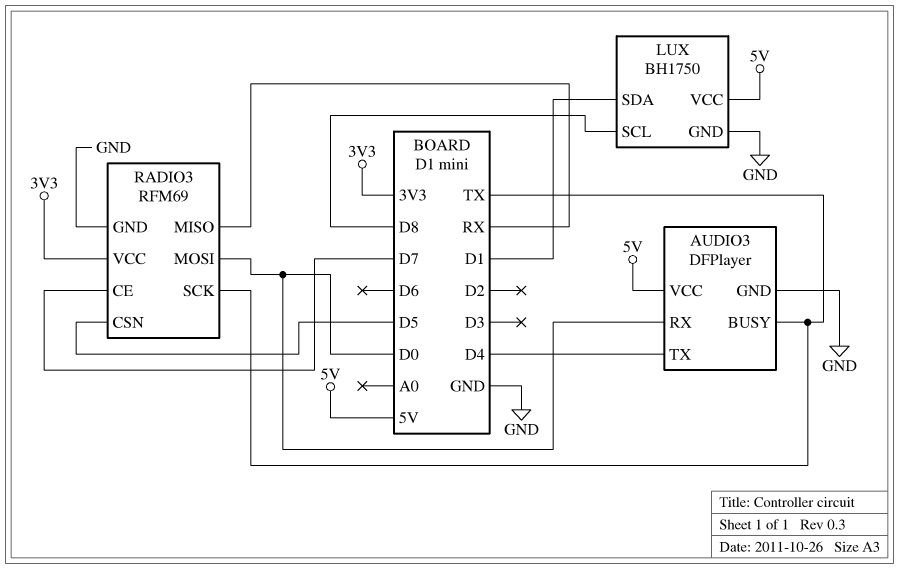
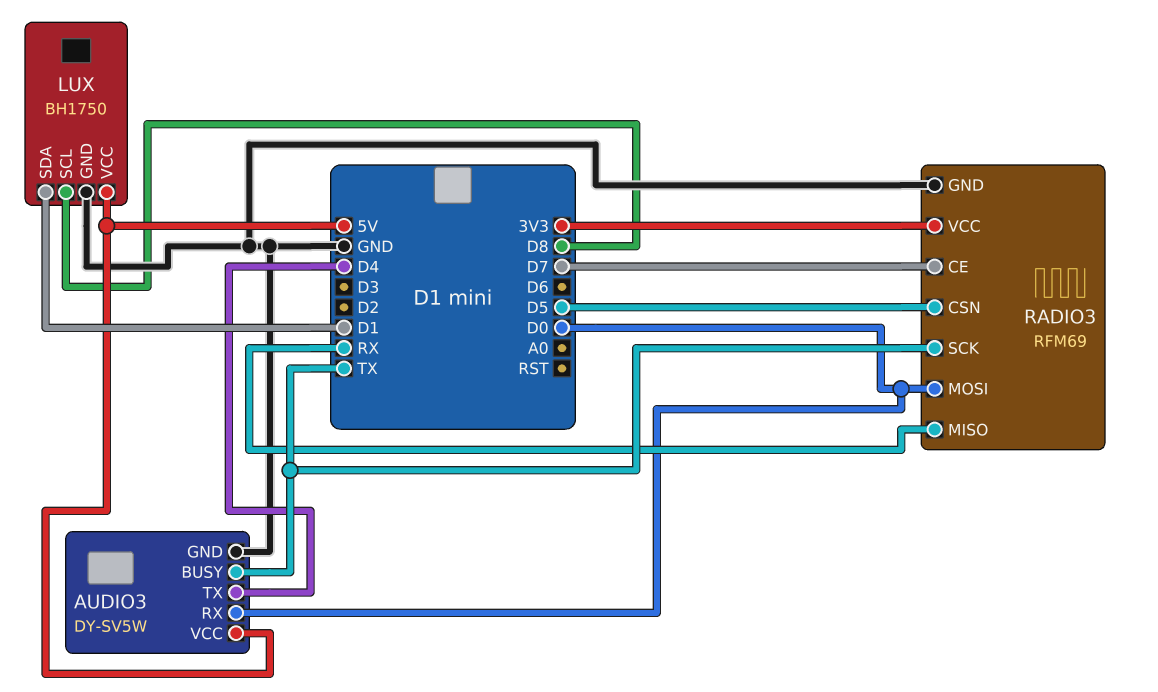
AUDIO3: DFPlayer -> DY-SV5W

